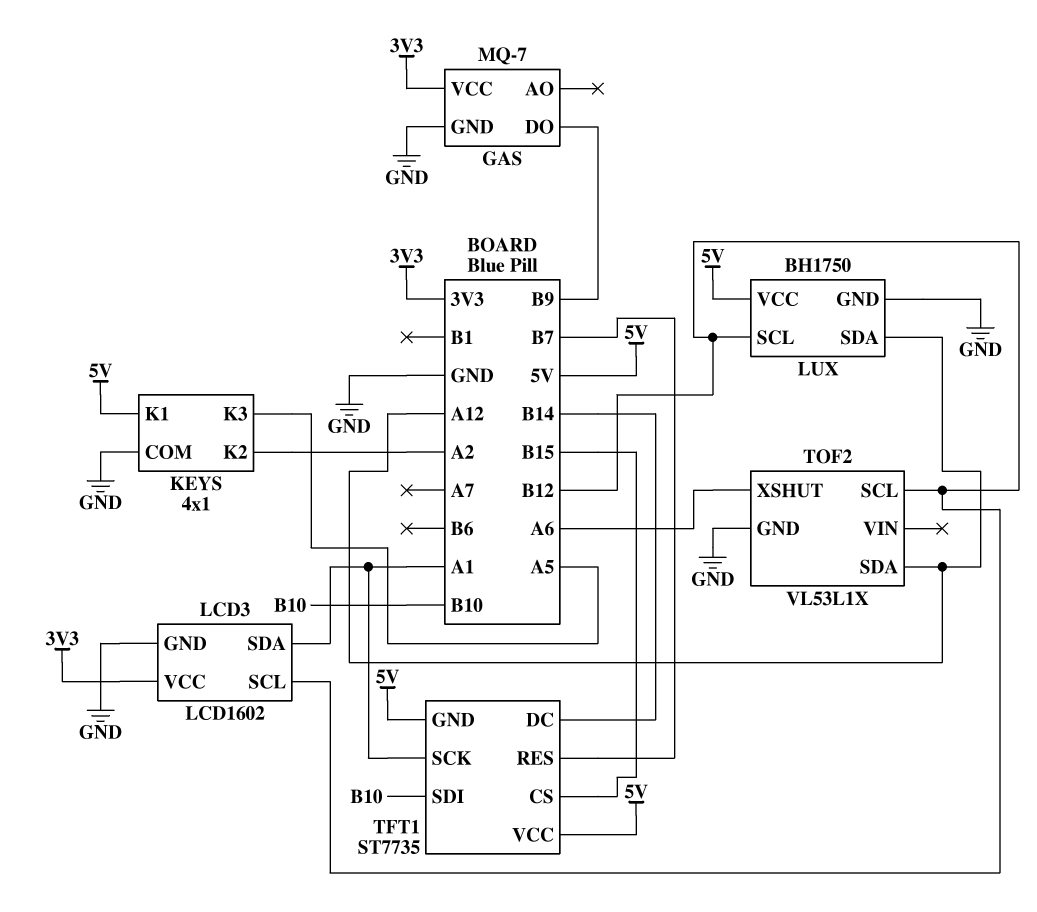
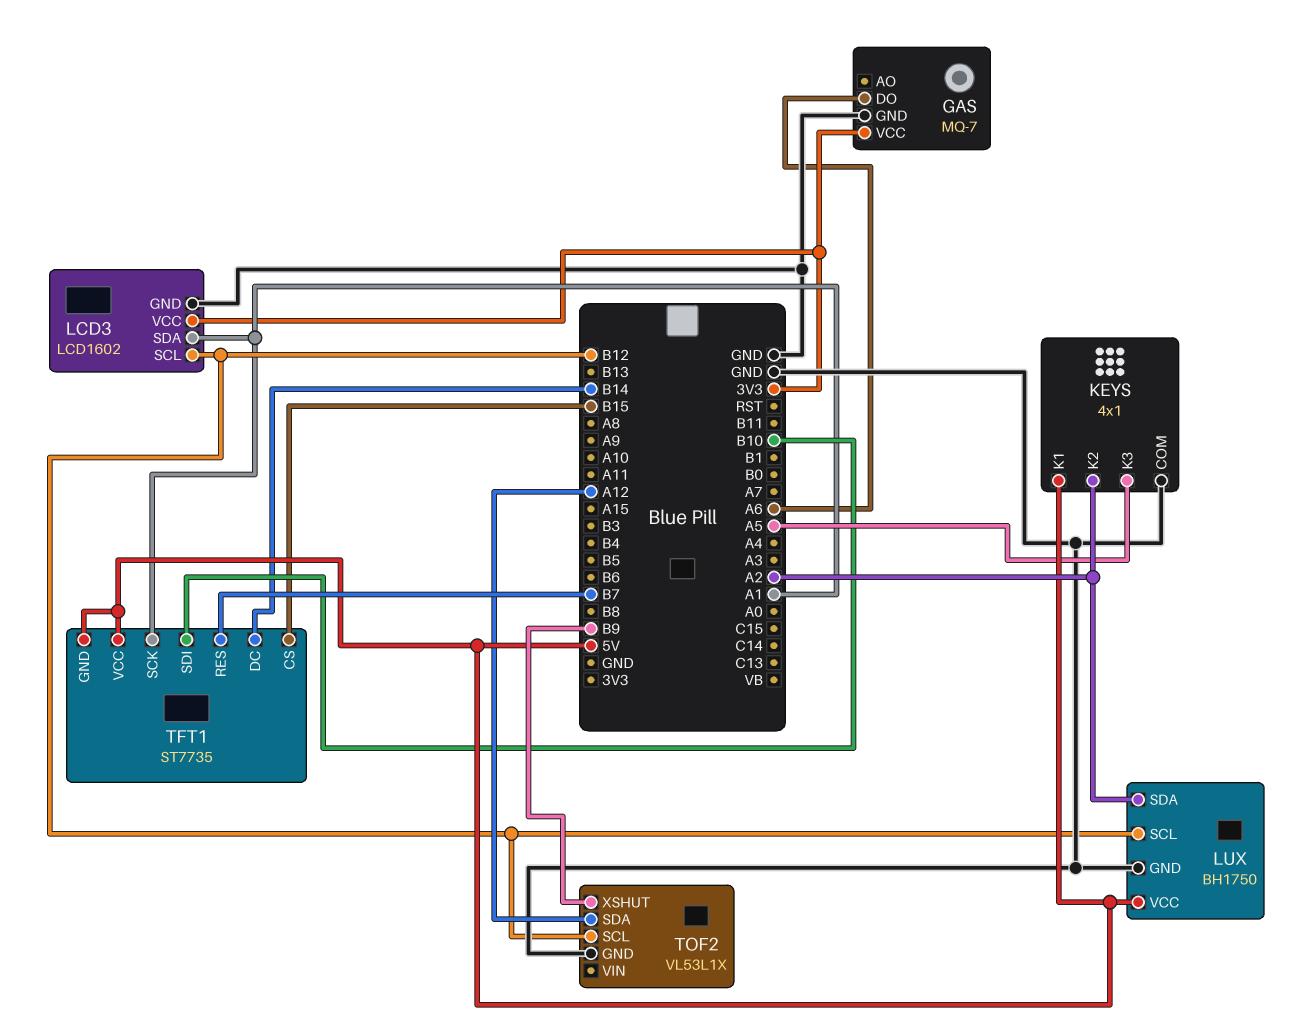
GAS pin DO: B9 -> A6
LUX pin SDA: A12 -> A2
TOF2 pin XSHUT: A6 -> B9

